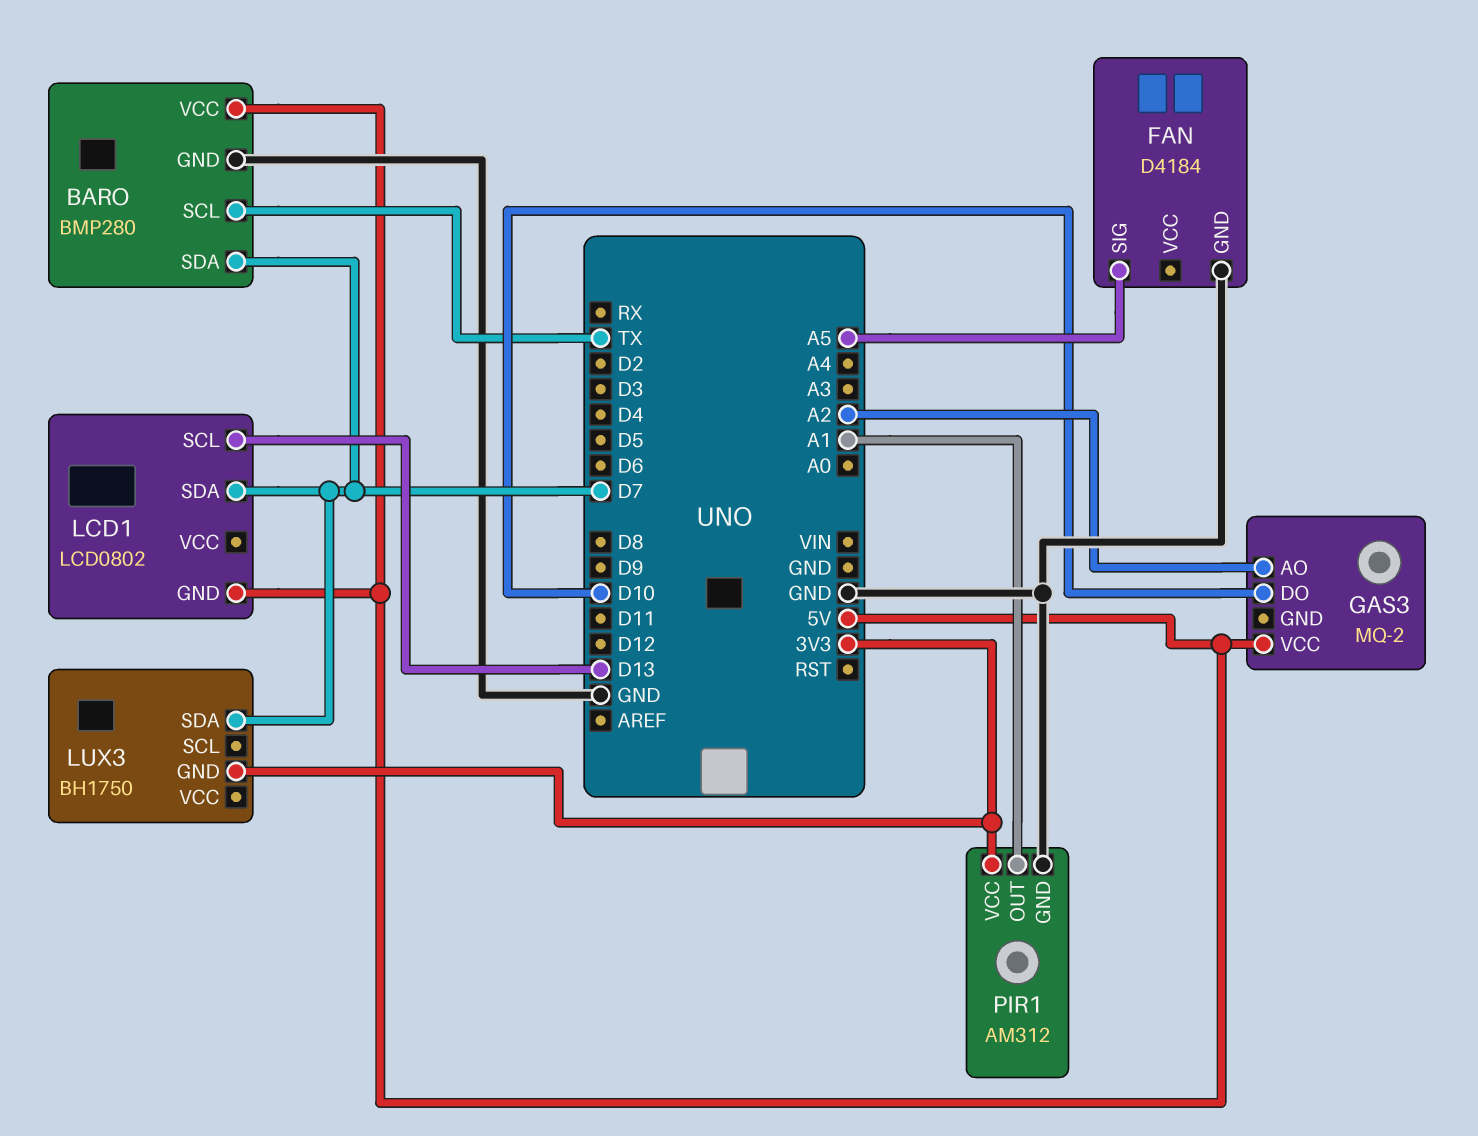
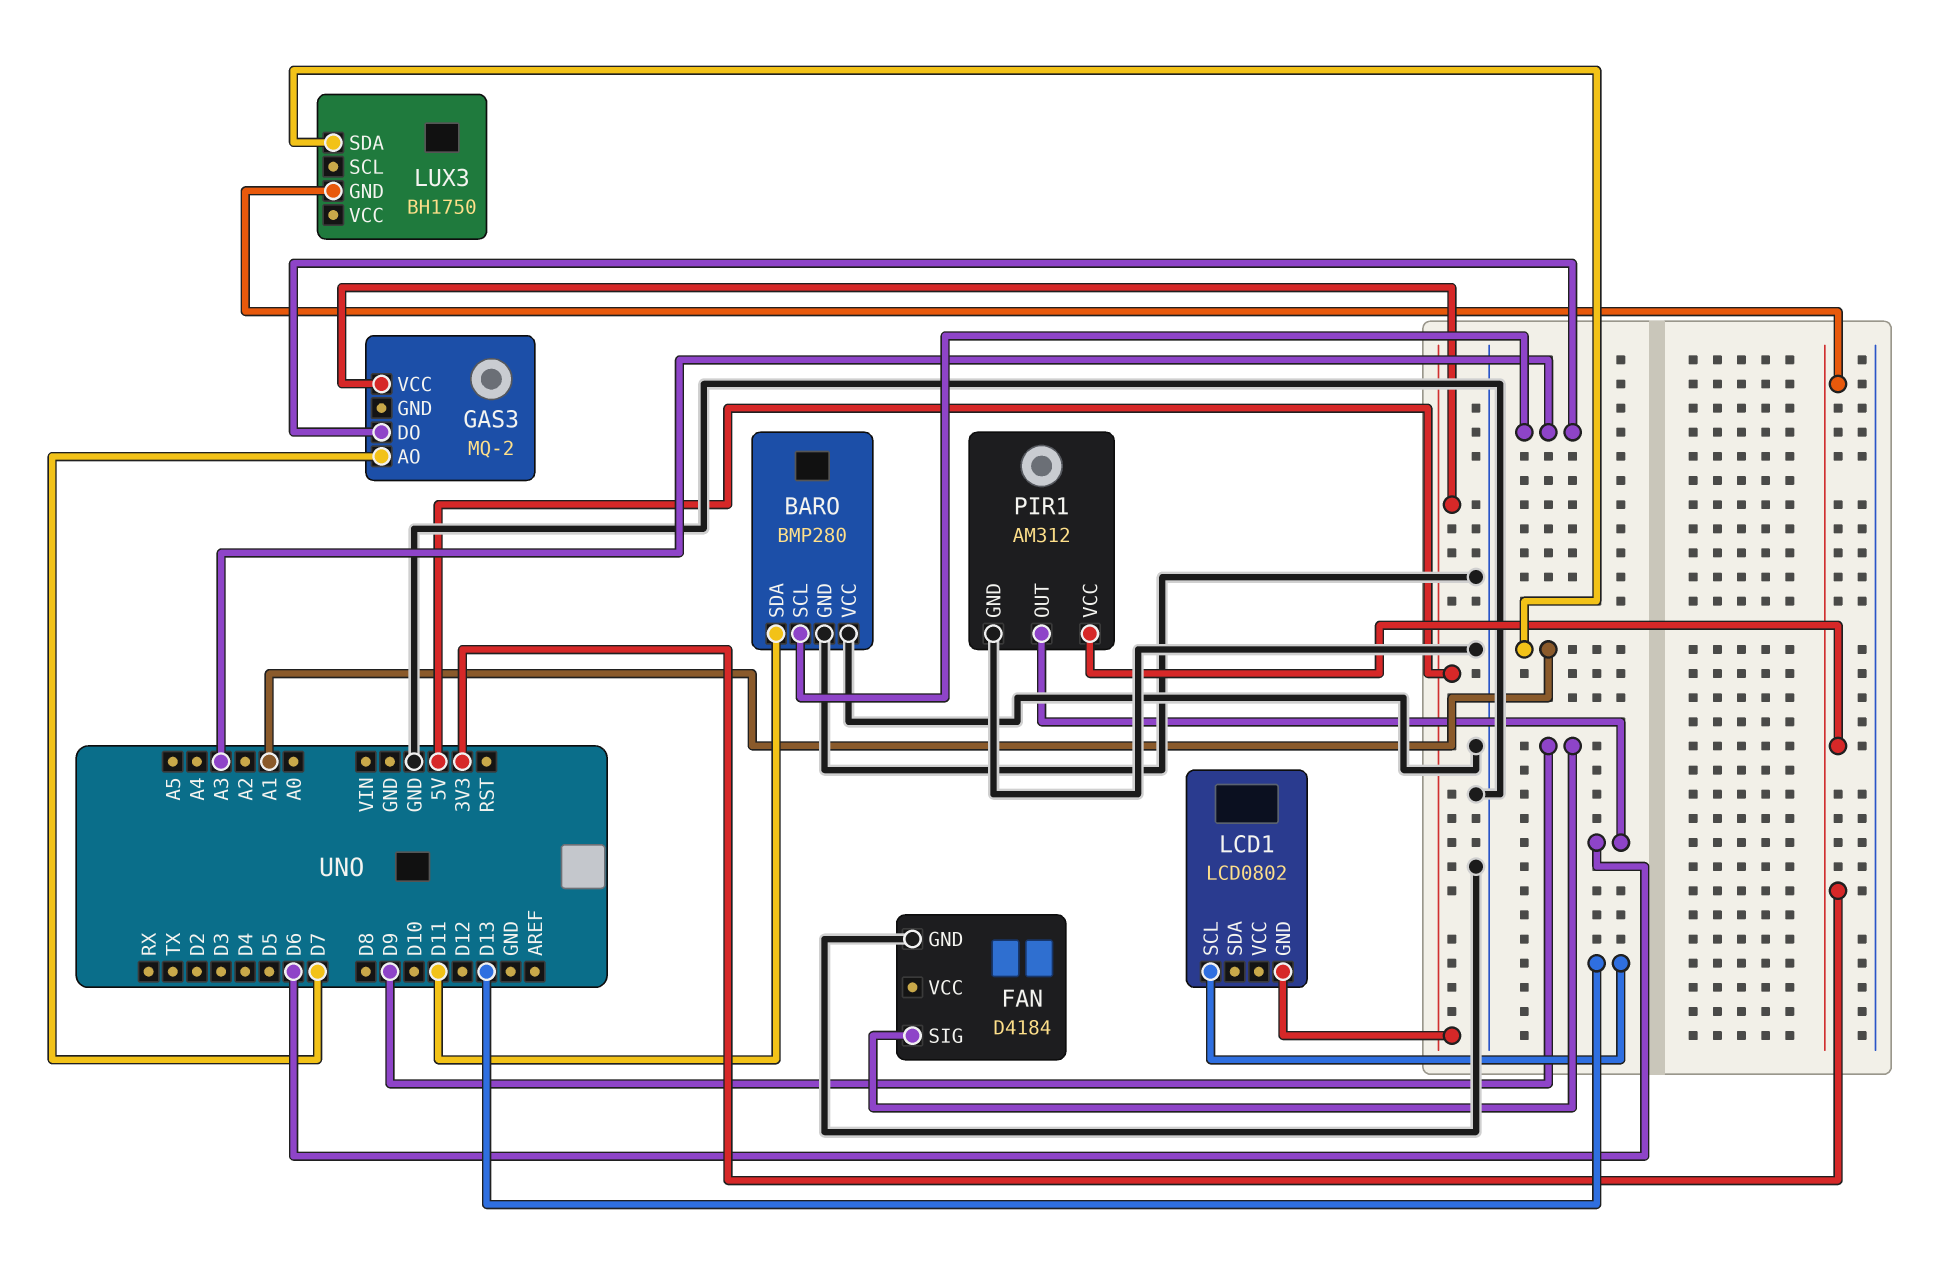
BARO pin SCL: TX -> A3
BARO pin SDA: D7 -> D11
BARO pin VCC: 5V -> GND
FAN pin SIG: A5 -> D9
GAS3 pin AO: A2 -> D7
GAS3 pin DO: D10 -> A3
LCD1 pin SDA: D7 -> none
LUX3 pin SDA: D7 -> A1
PIR1 pin OUT: A1 -> D6

